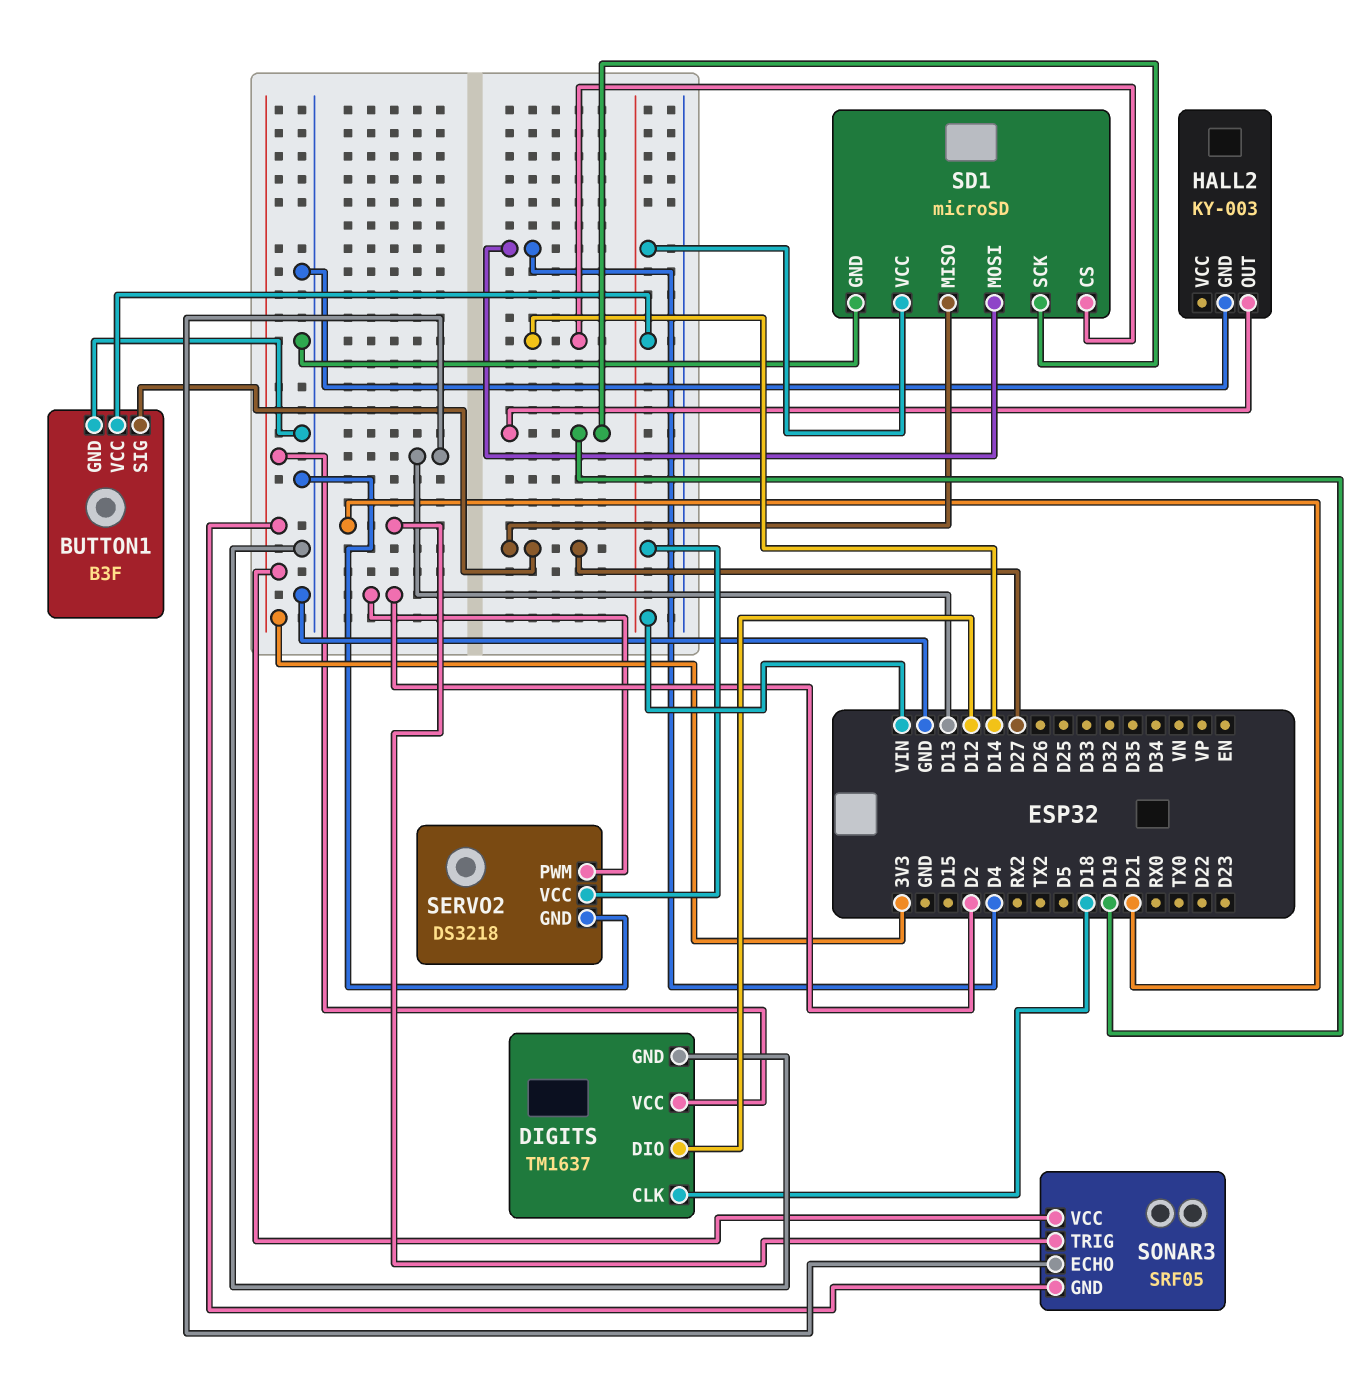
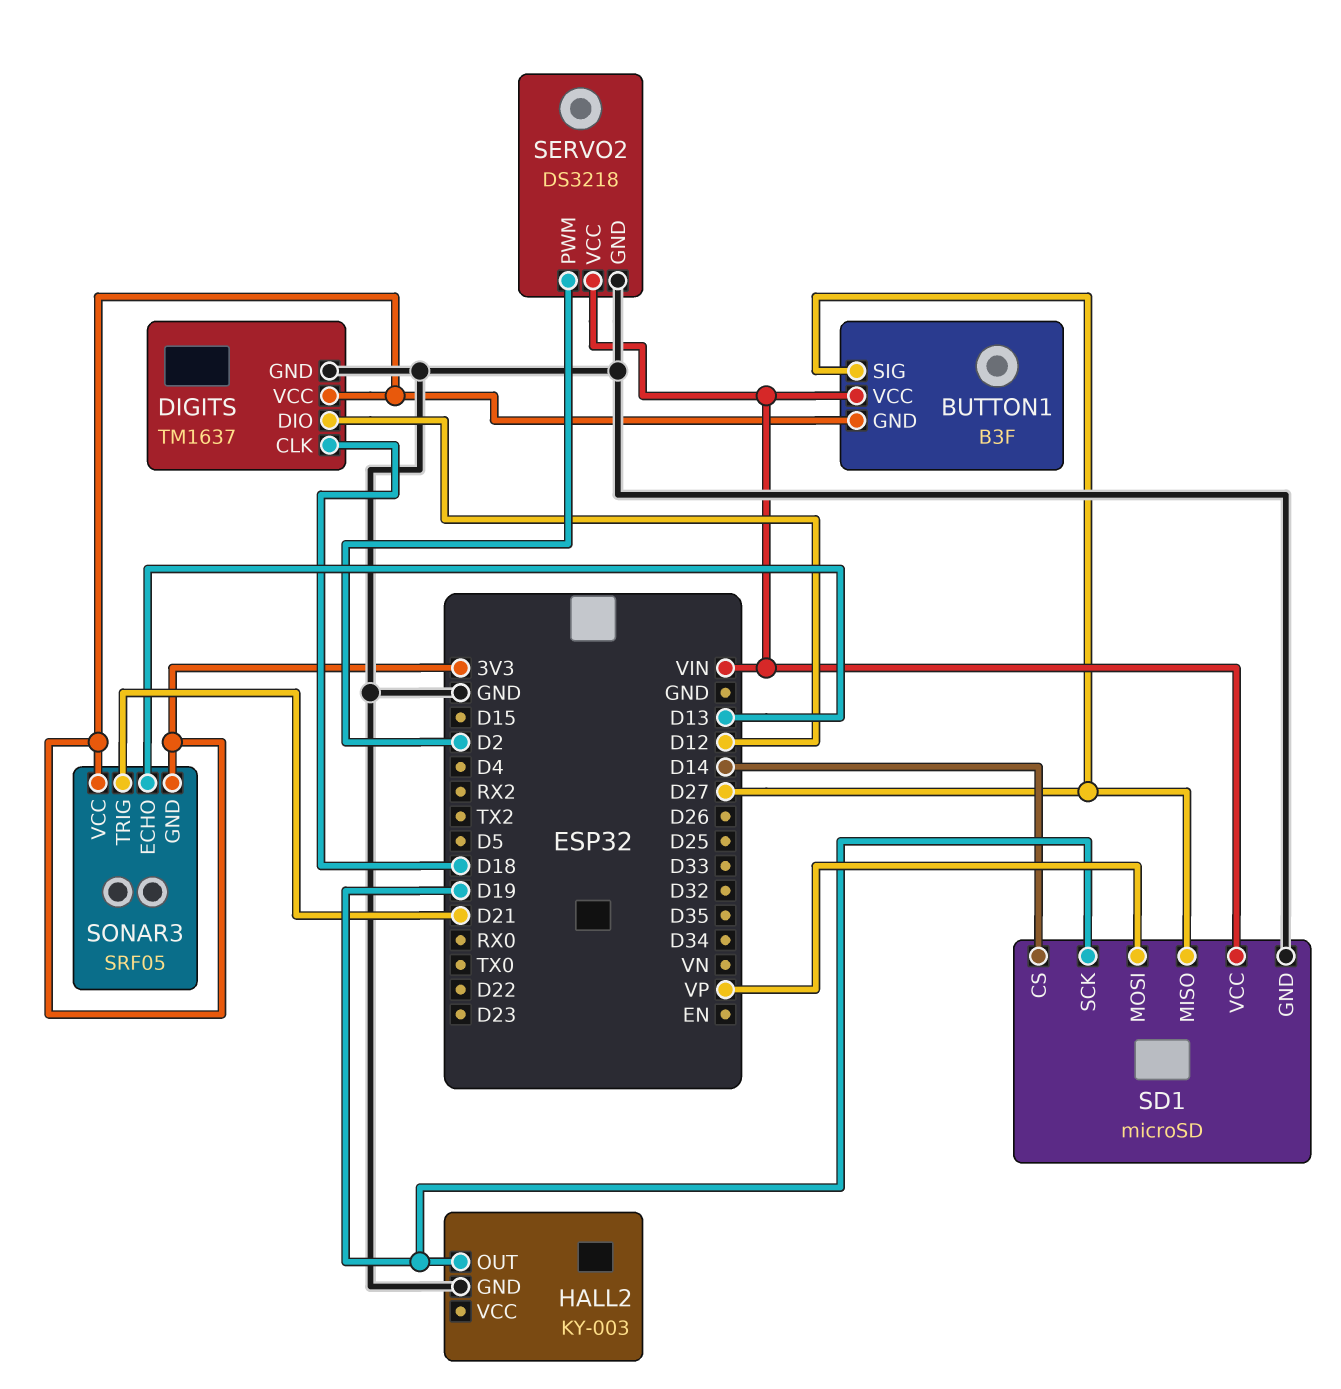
BUTTON1 pin GND: GND -> 3V3
SD1 pin MOSI: D4 -> VP

